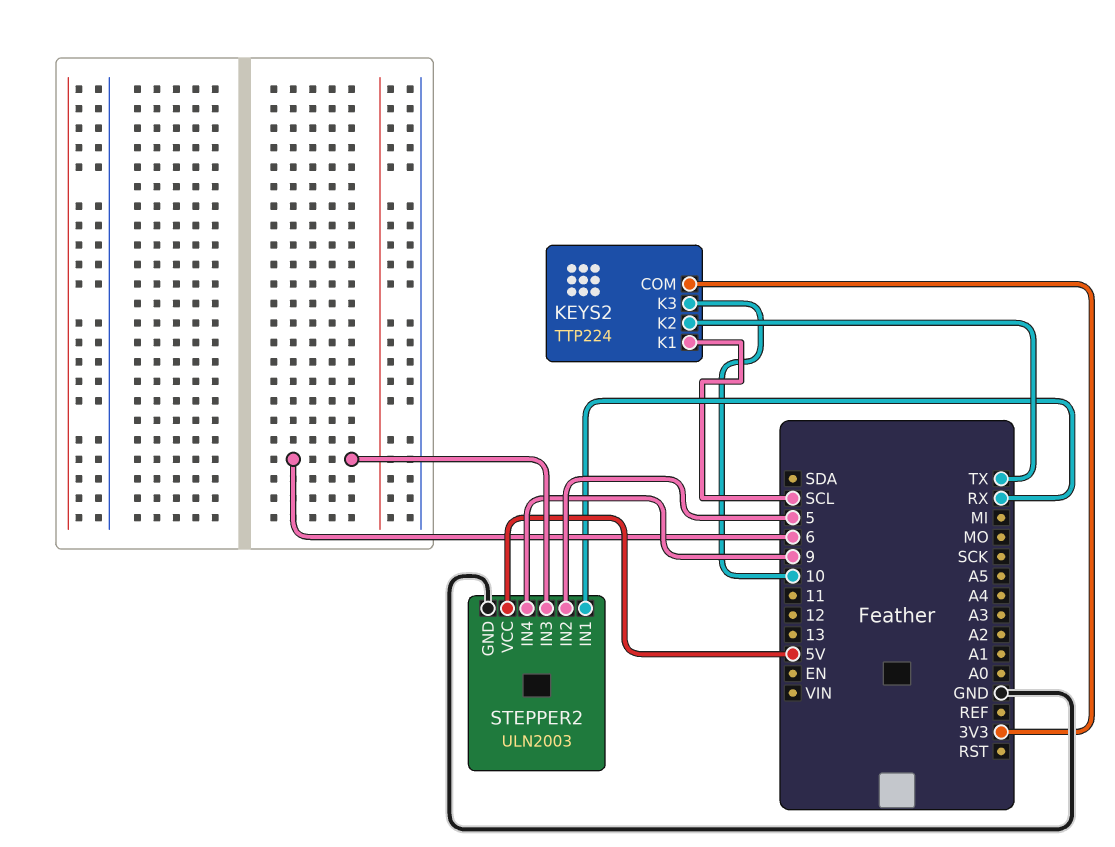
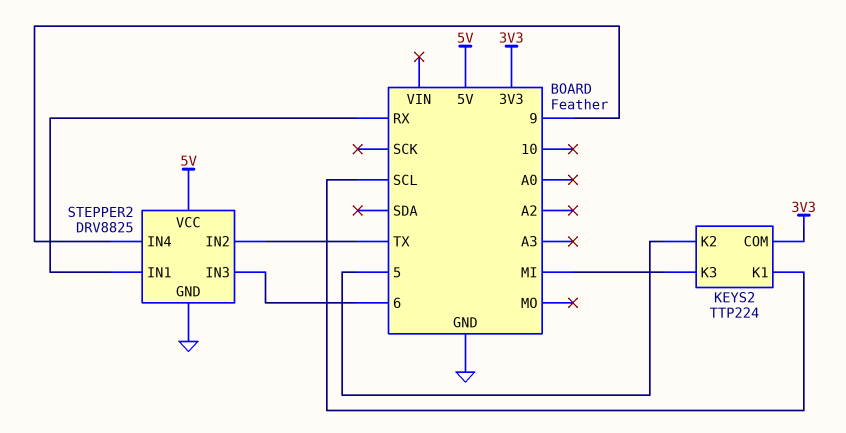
KEYS2 pin K2: TX -> 5
KEYS2 pin K3: 10 -> MI
STEPPER2: ULN2003 -> DRV8825
STEPPER2 pin IN2: 5 -> TX

